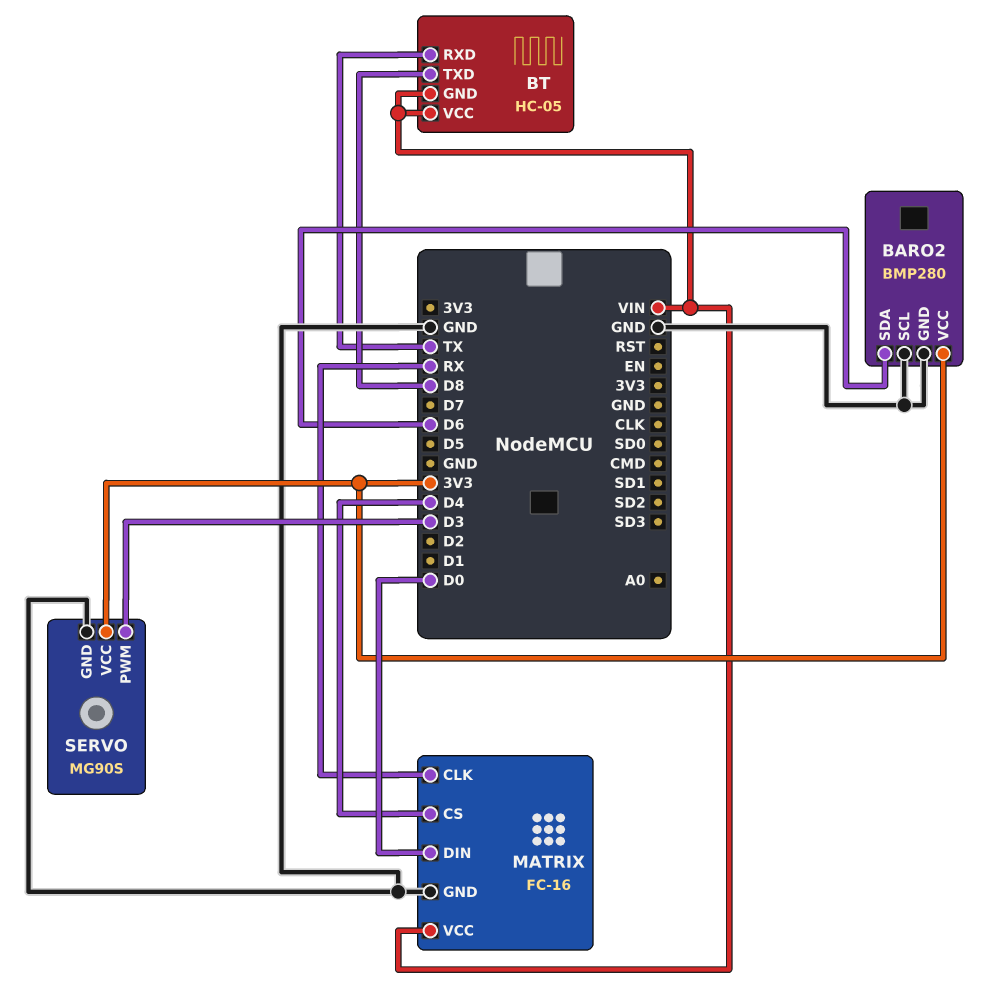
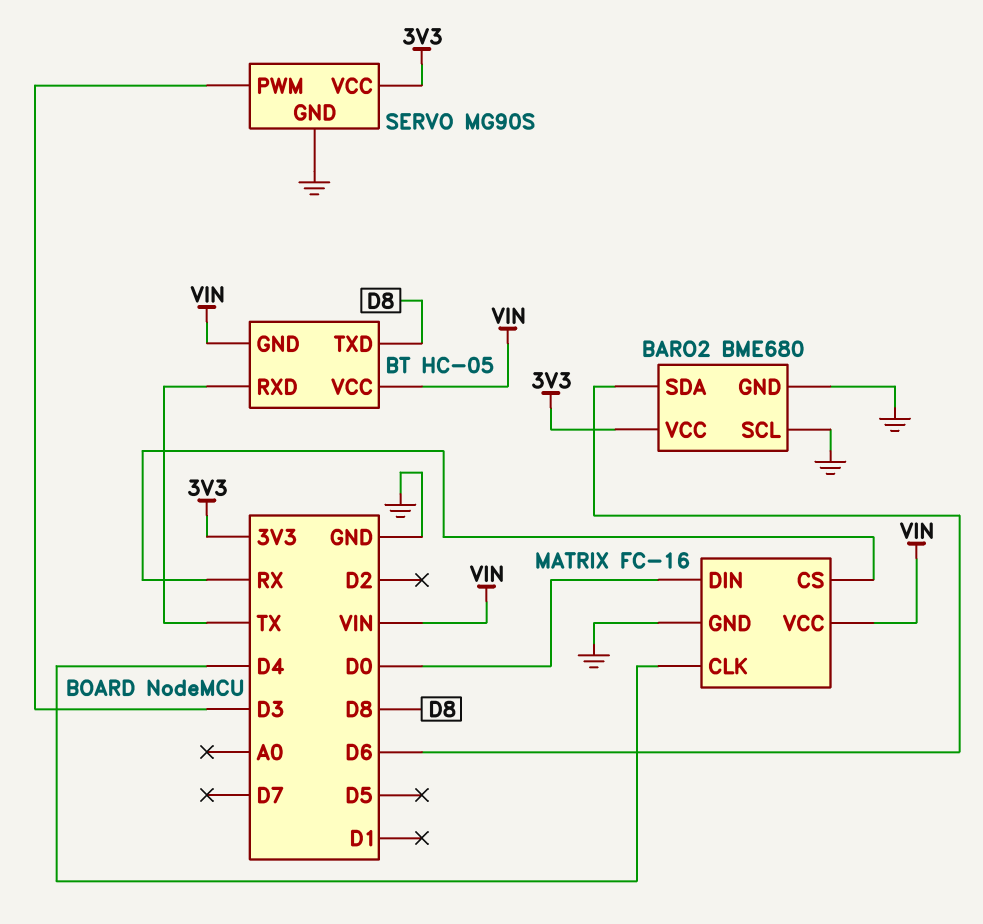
BARO2: BMP280 -> BME680
MATRIX pin CLK: RX -> D4
MATRIX pin CS: D4 -> RX

